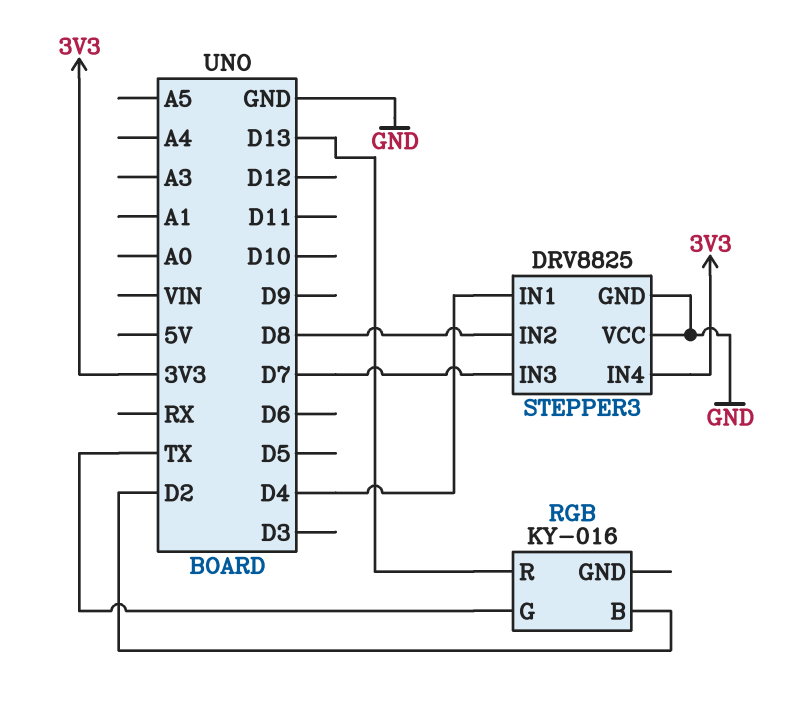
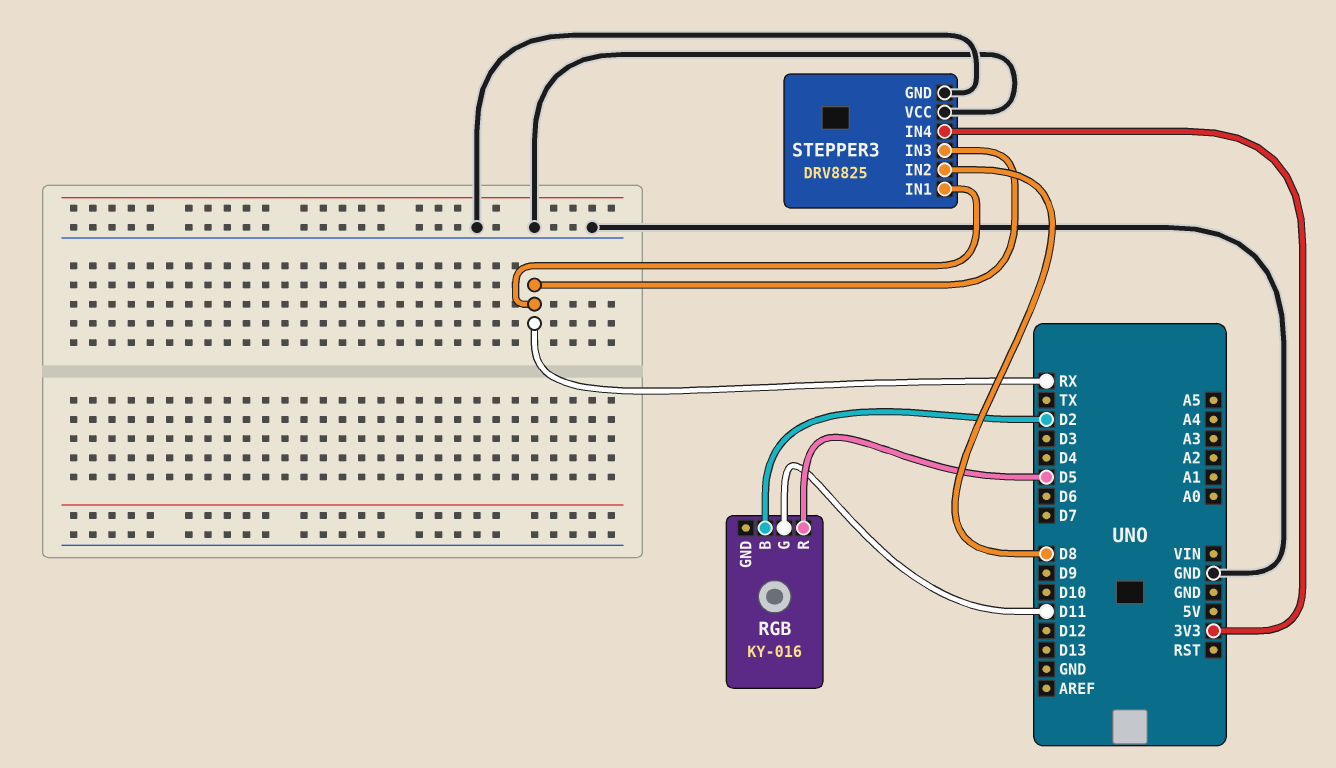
RGB pin G: TX -> D11
RGB pin R: D13 -> D5
STEPPER3 pin IN1: D4 -> RX
STEPPER3 pin IN3: D7 -> RX

